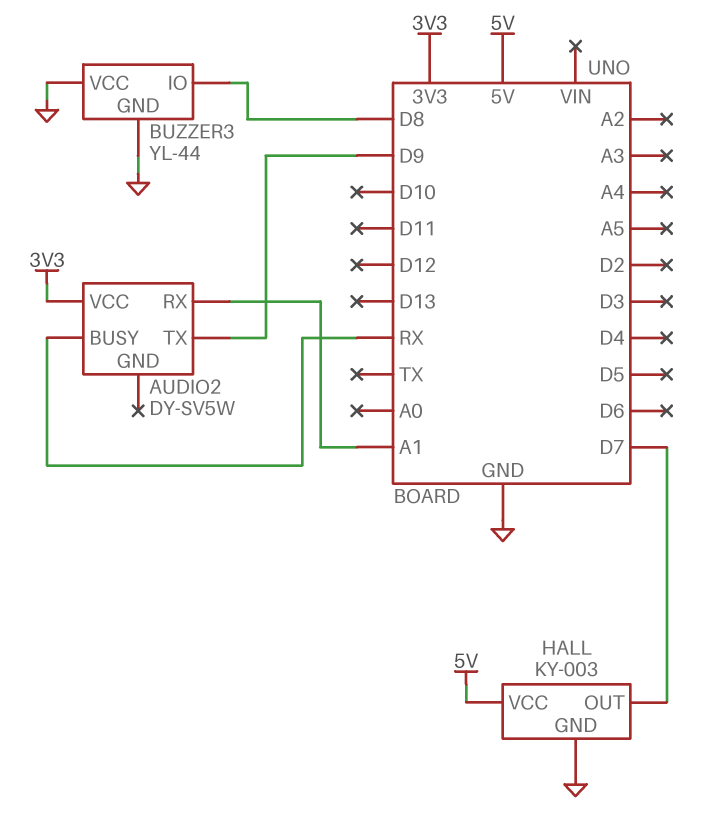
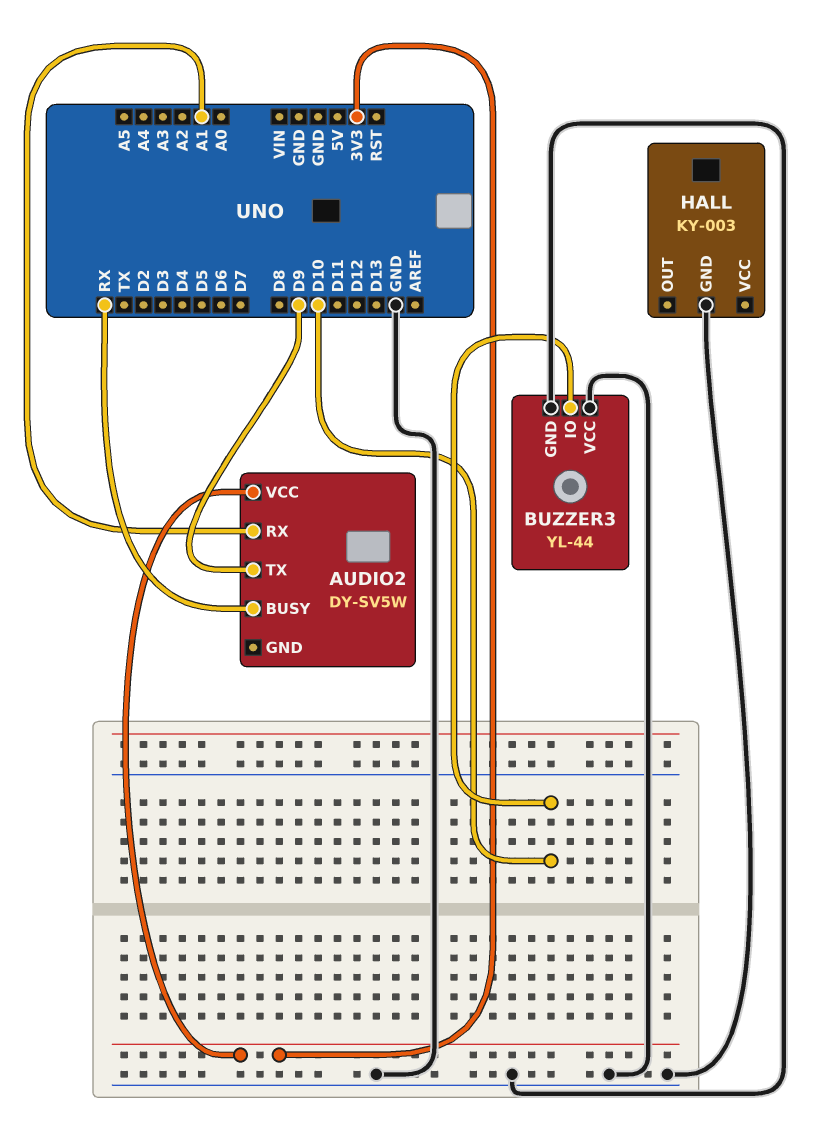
BUZZER3 pin IO: D8 -> D10
HALL pin OUT: D7 -> none
HALL pin VCC: 5V -> none

